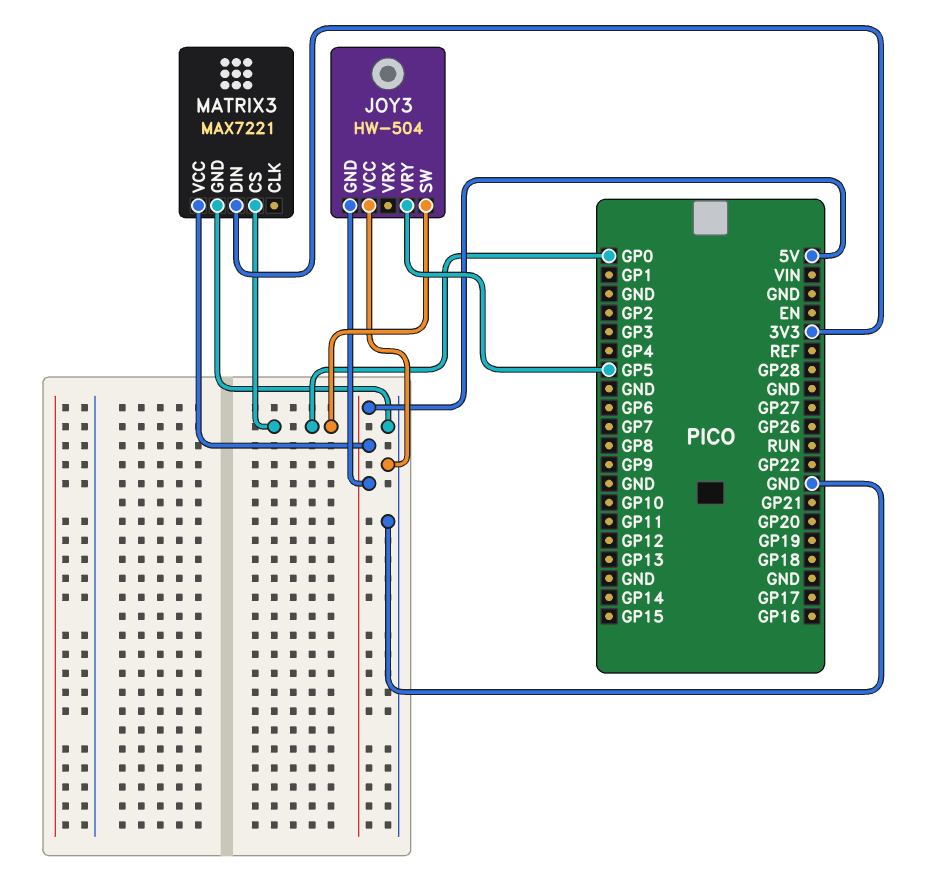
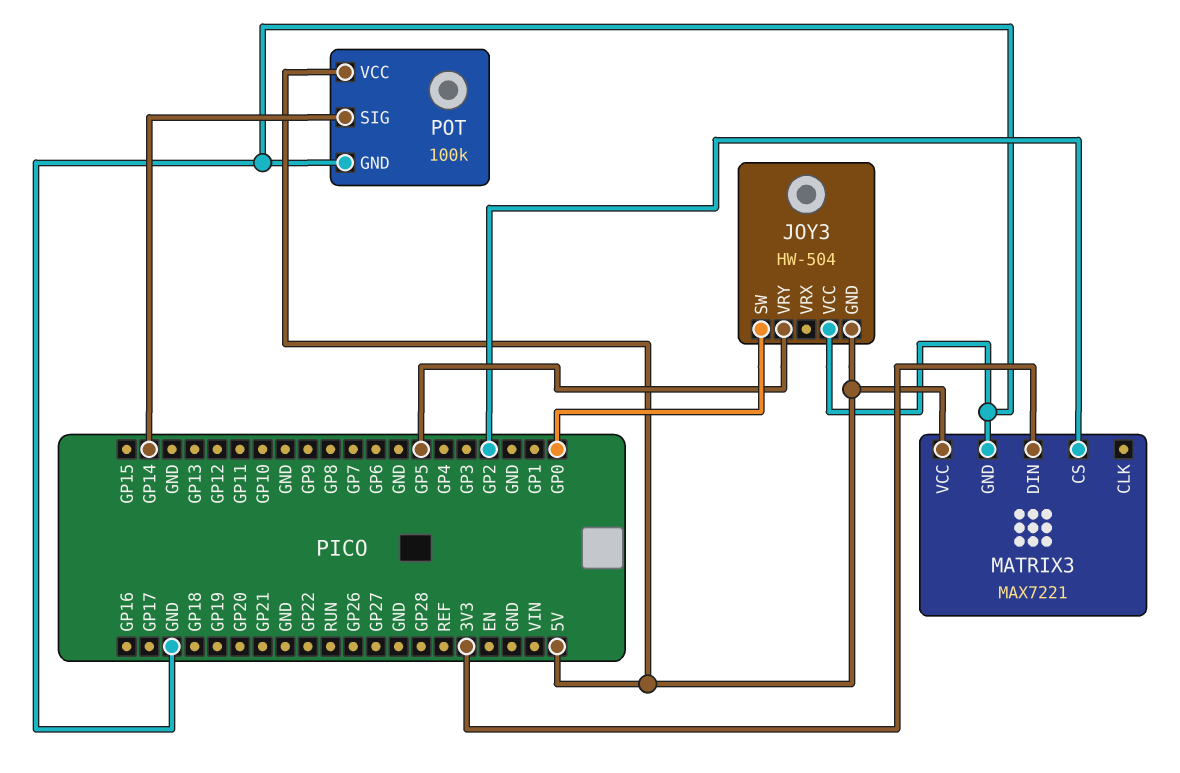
MATRIX3 pin CS: GP0 -> GP2
POT: none -> 100k
POT pin GND: none -> GND
POT pin SIG: none -> GP14
POT pin VCC: none -> 5V

